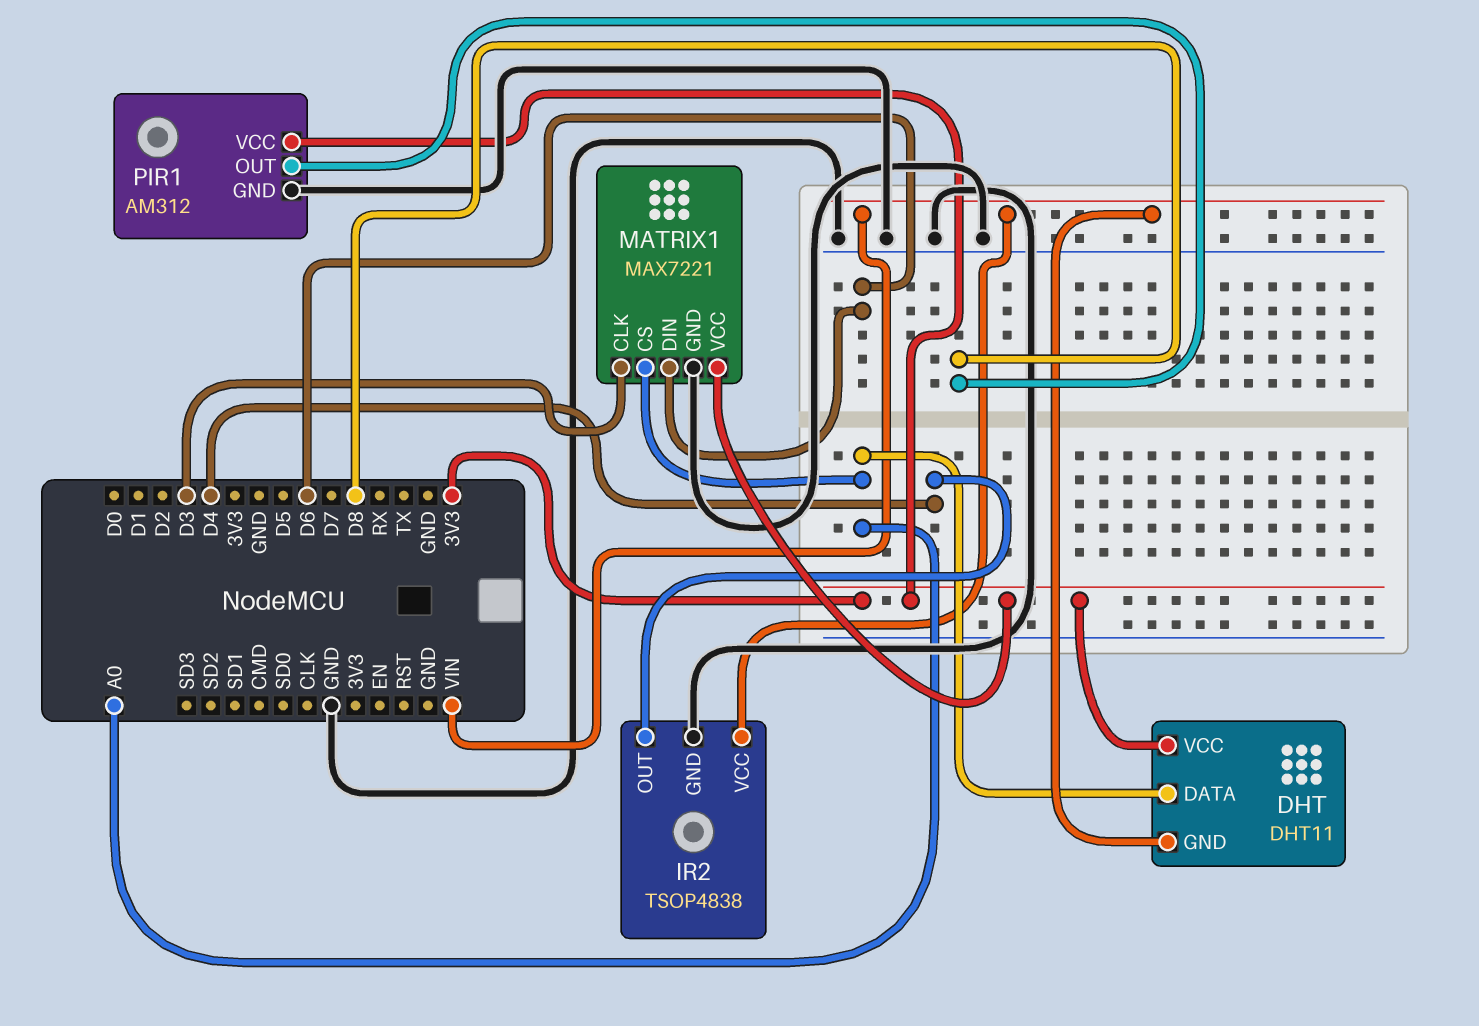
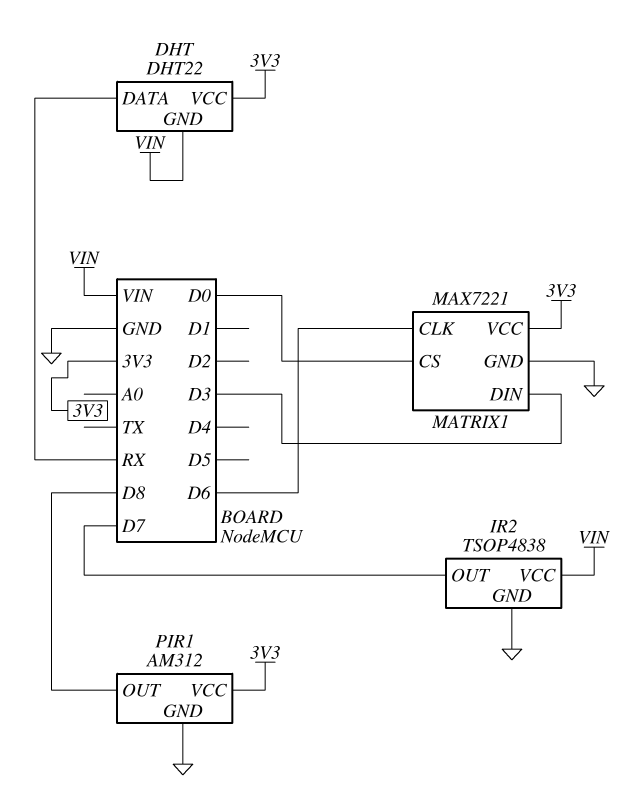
DHT: DHT11 -> DHT22
DHT pin DATA: A0 -> RX
IR2 pin OUT: D4 -> D7
MATRIX1 pin CLK: D3 -> D6
MATRIX1 pin CS: A0 -> D0
MATRIX1 pin DIN: D6 -> D3

